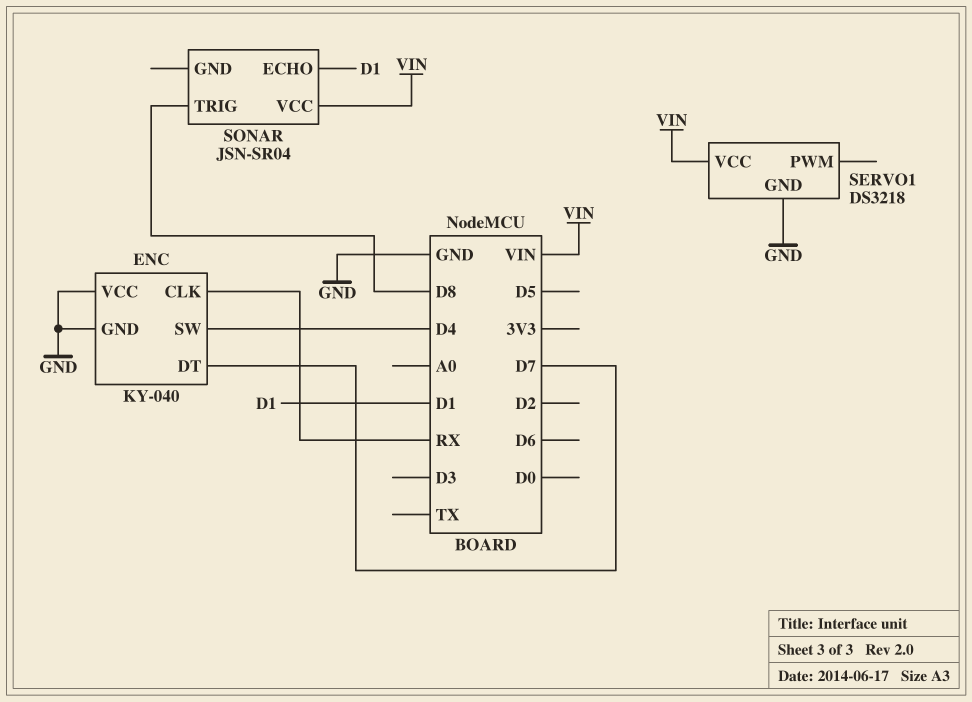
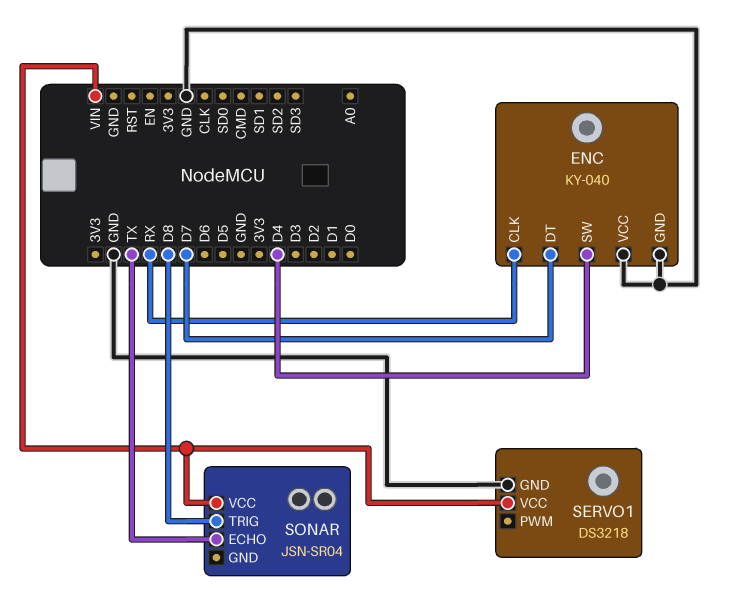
SONAR pin ECHO: D1 -> TX

